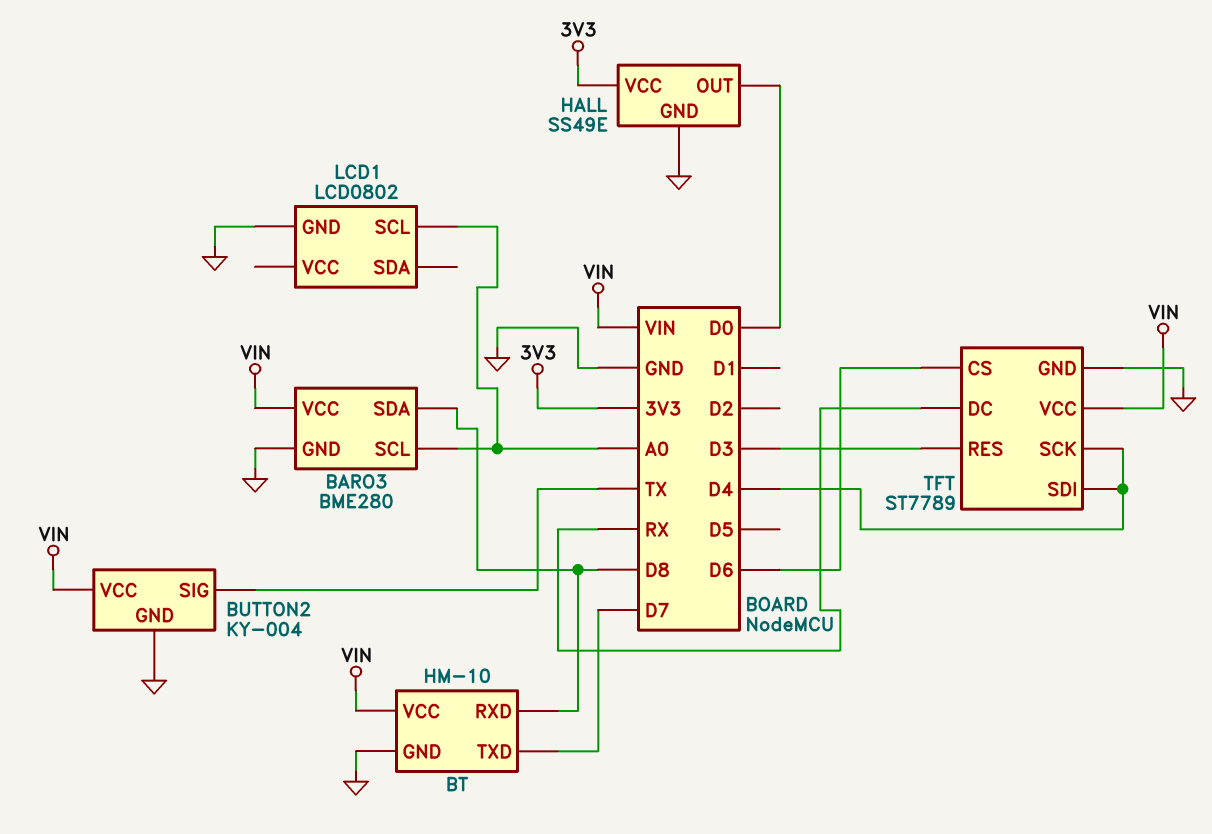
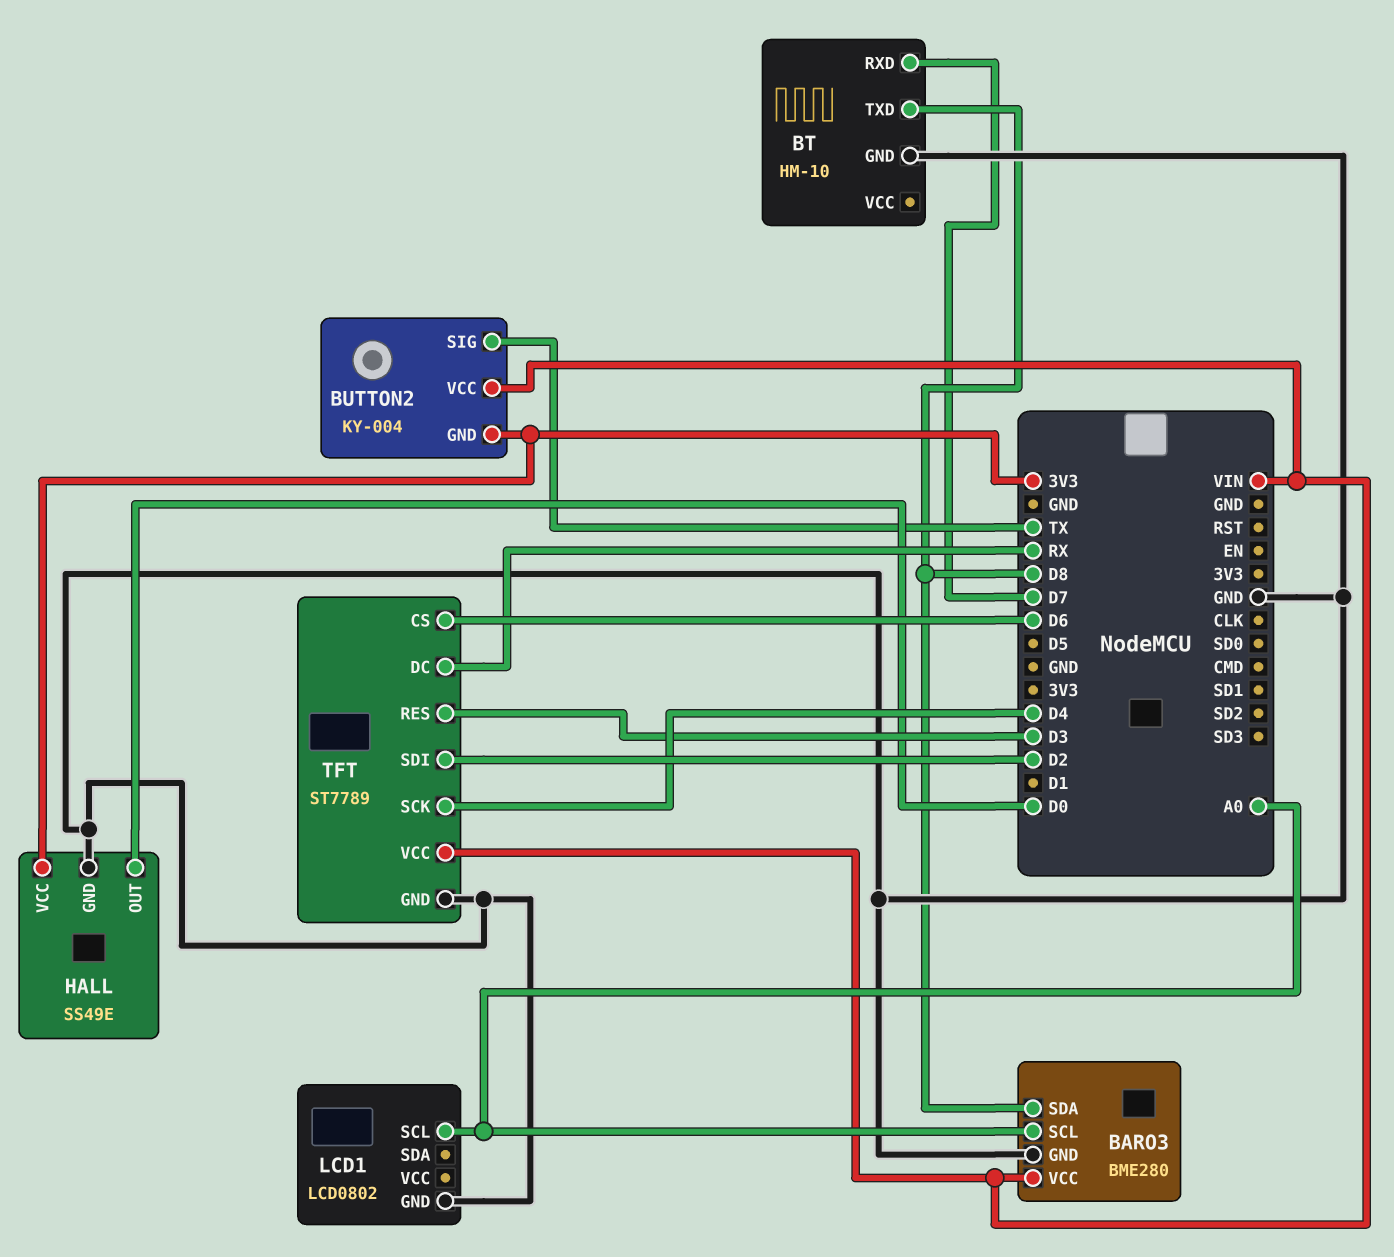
BT pin RXD: D8 -> D7
BT pin TXD: D7 -> D8
BT pin VCC: VIN -> none
BUTTON2 pin GND: GND -> 3V3
TFT pin SDI: D4 -> D2

